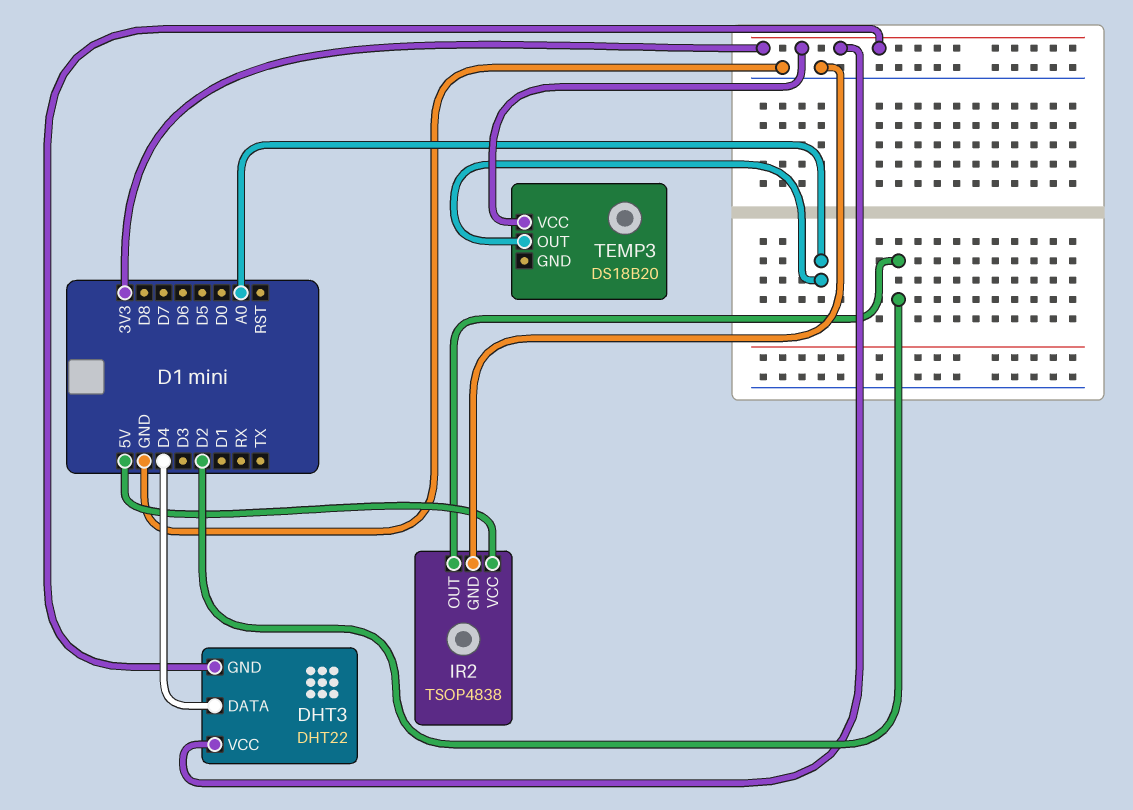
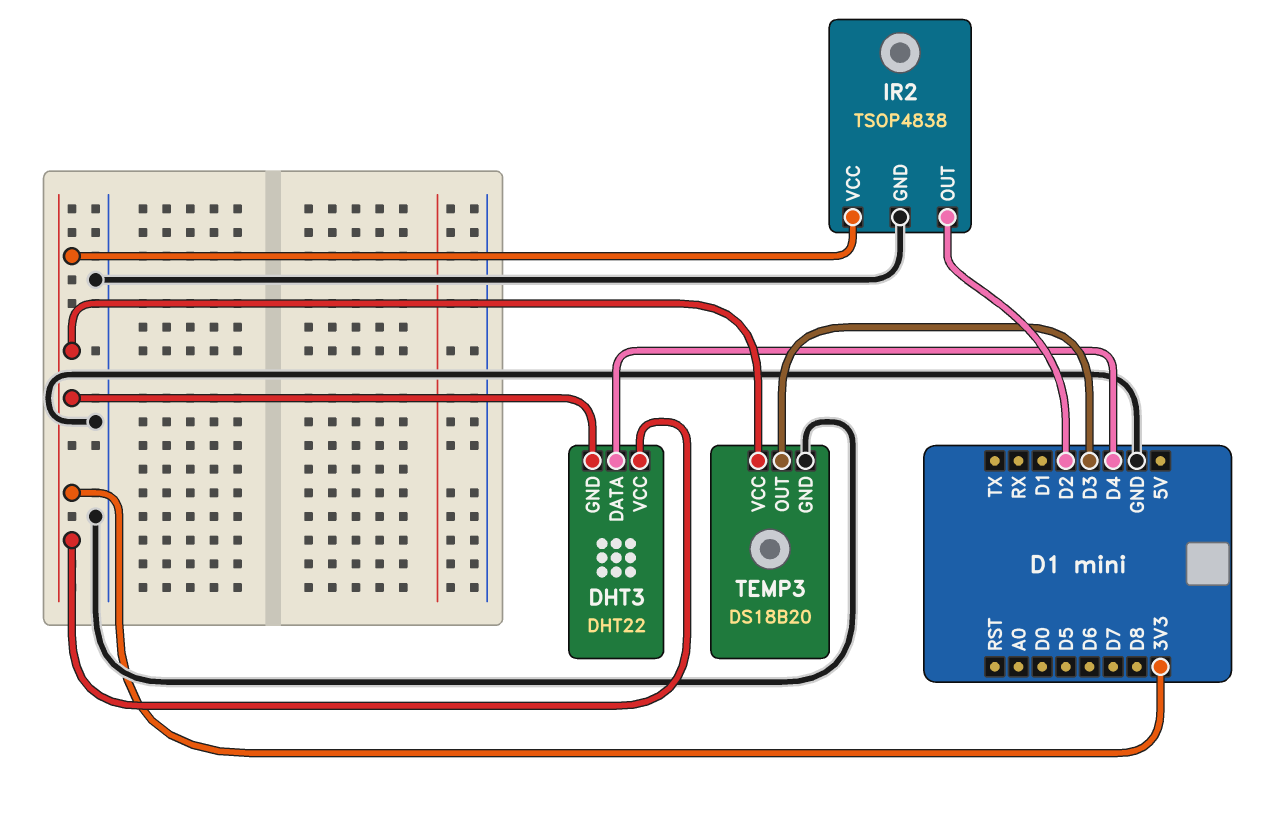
IR2 pin VCC: 5V -> 3V3
TEMP3 pin GND: none -> GND
TEMP3 pin OUT: A0 -> D3

